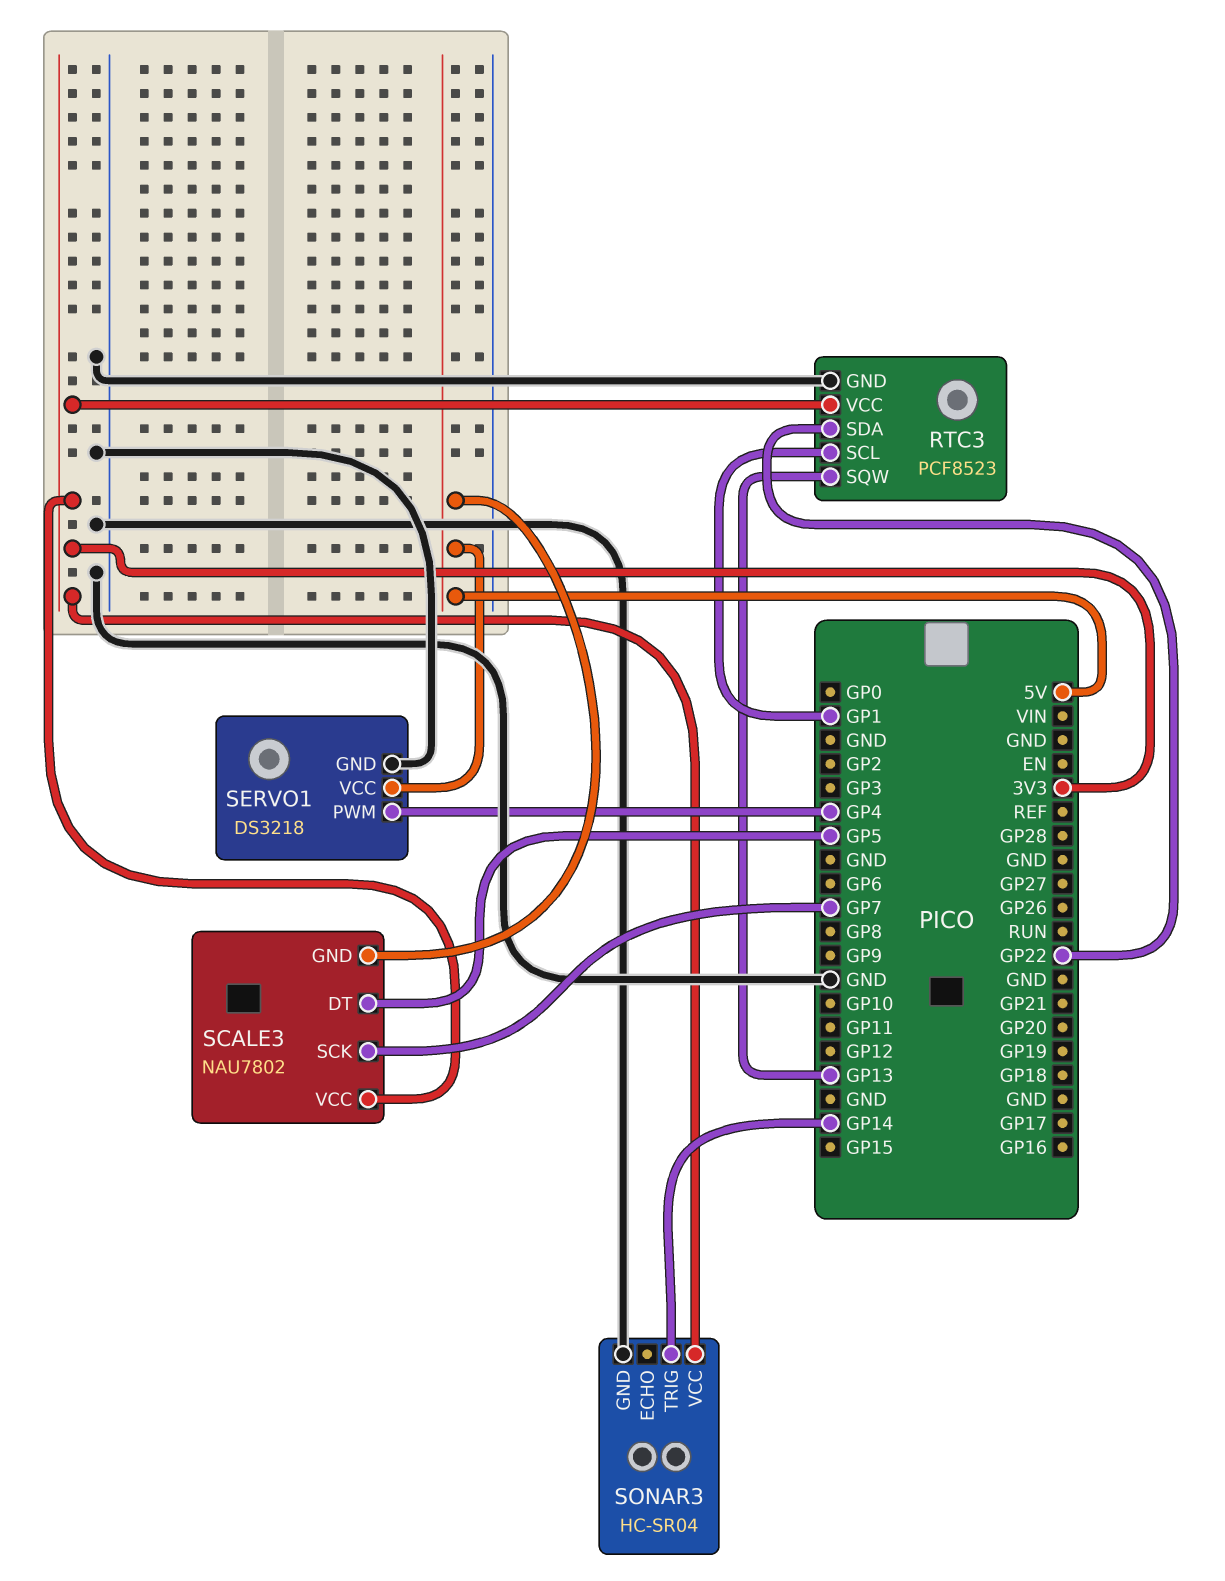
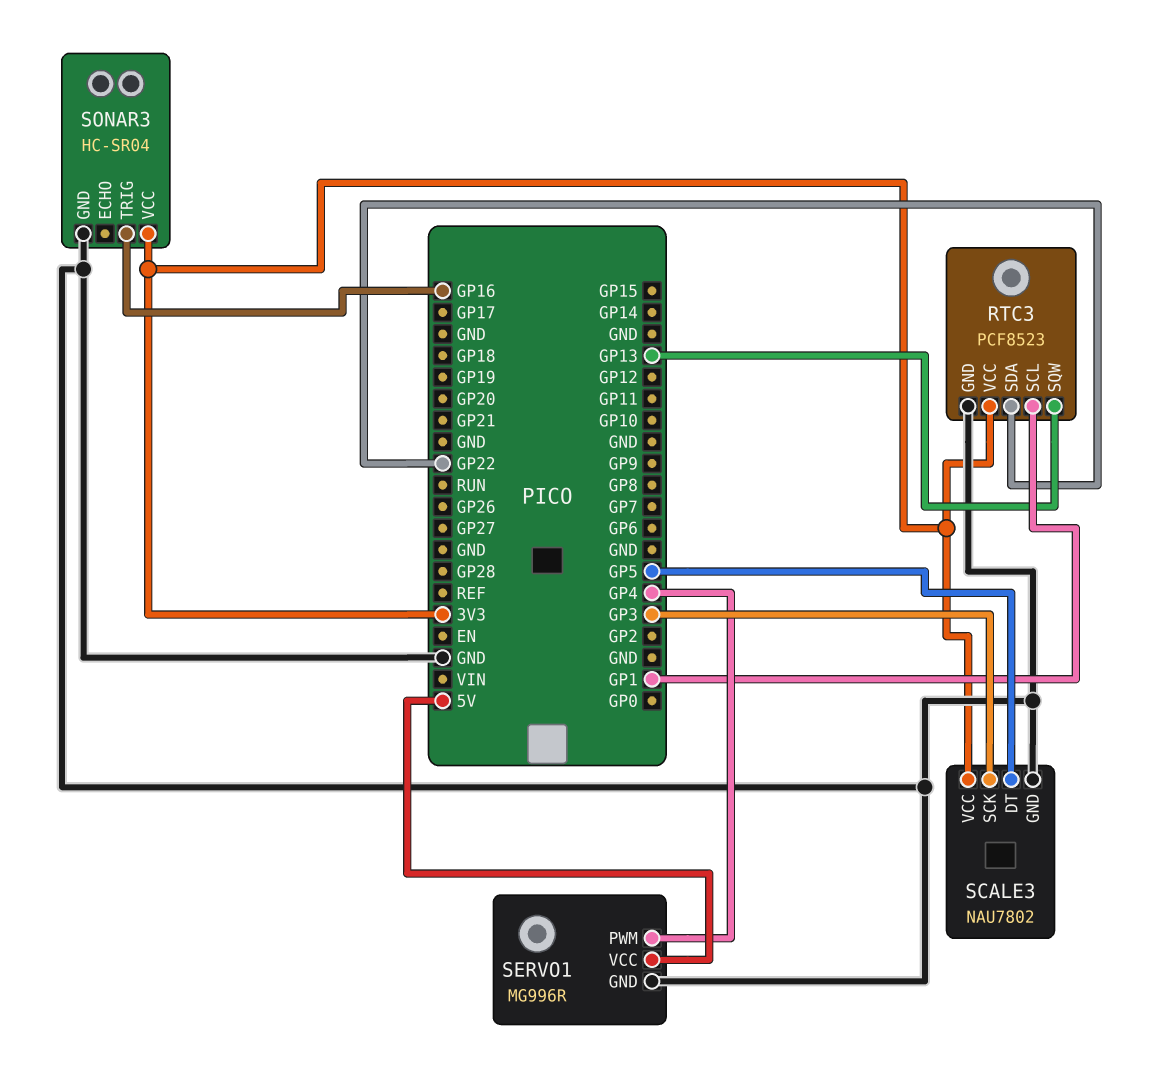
SCALE3 pin GND: 5V -> GND
SCALE3 pin SCK: GP7 -> GP3
SERVO1: DS3218 -> MG996R
SONAR3 pin TRIG: GP14 -> GP16

